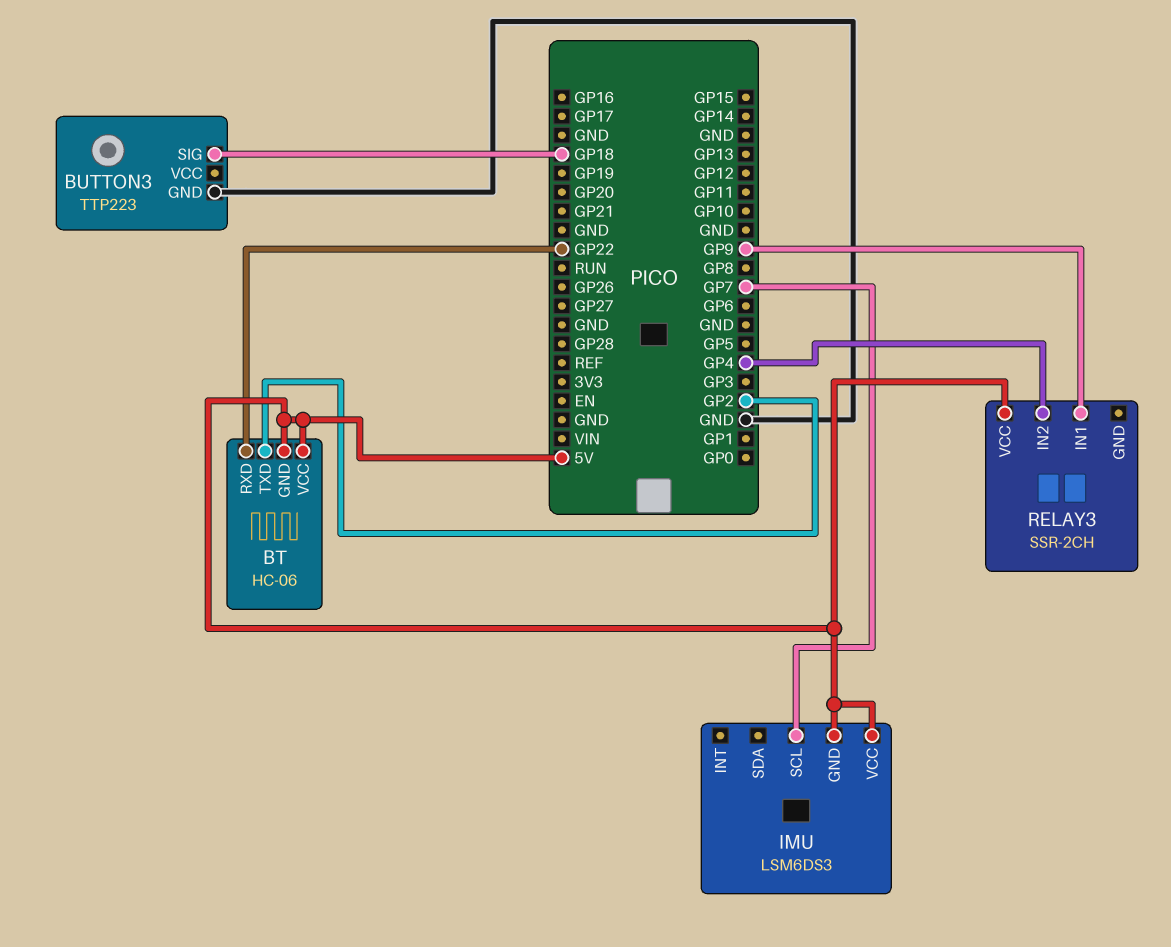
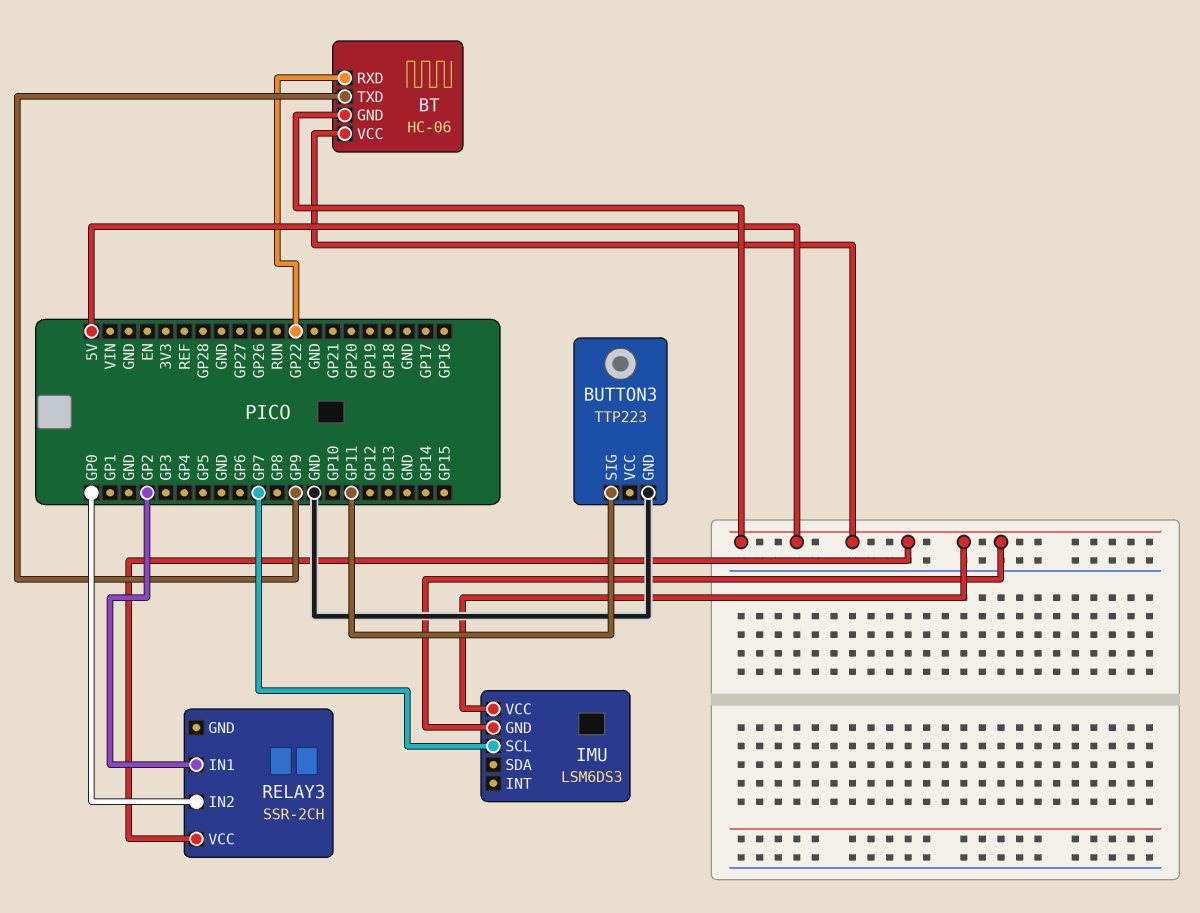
BT pin TXD: GP2 -> GP9
BUTTON3 pin SIG: GP18 -> GP11
RELAY3 pin IN1: GP9 -> GP2
RELAY3 pin IN2: GP4 -> GP0

